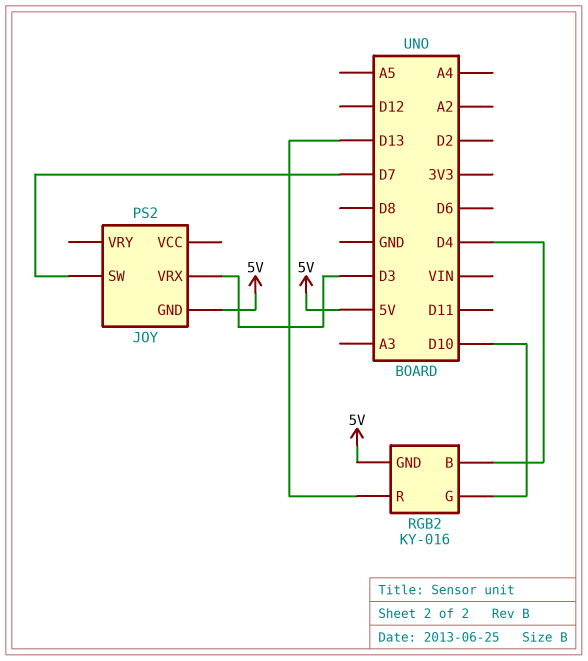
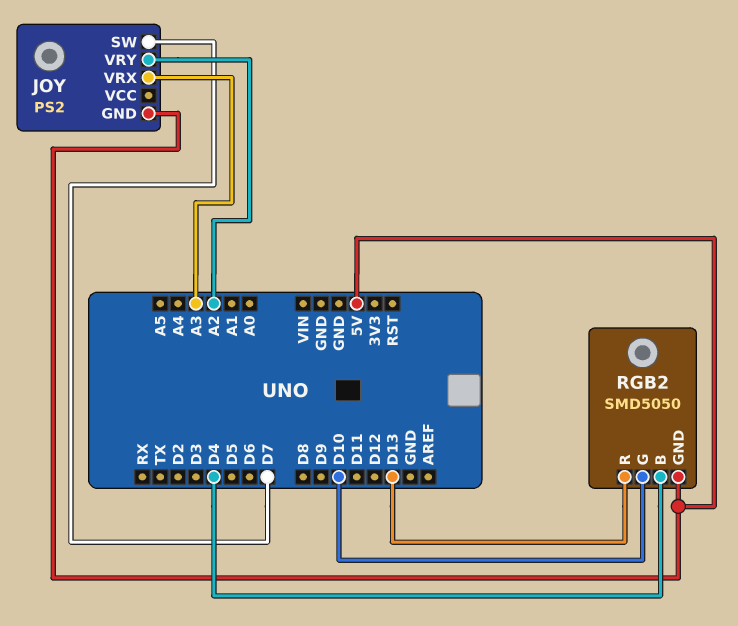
JOY pin VRX: D3 -> A3
JOY pin VRY: none -> A2
RGB2: KY-016 -> SMD5050

